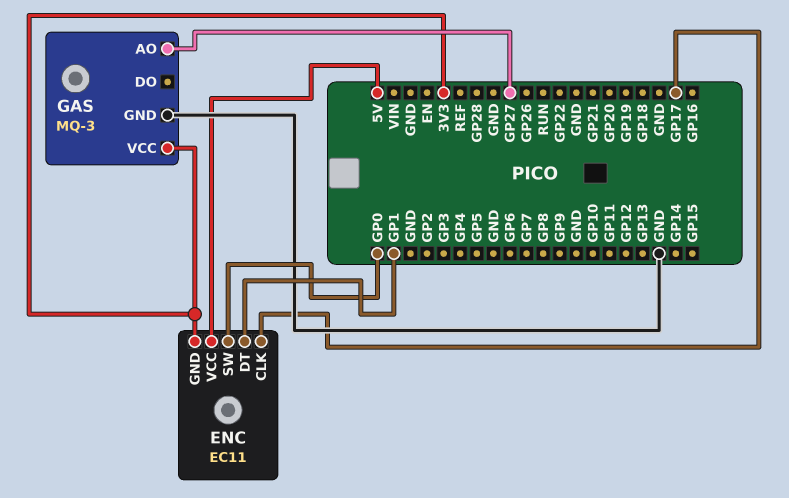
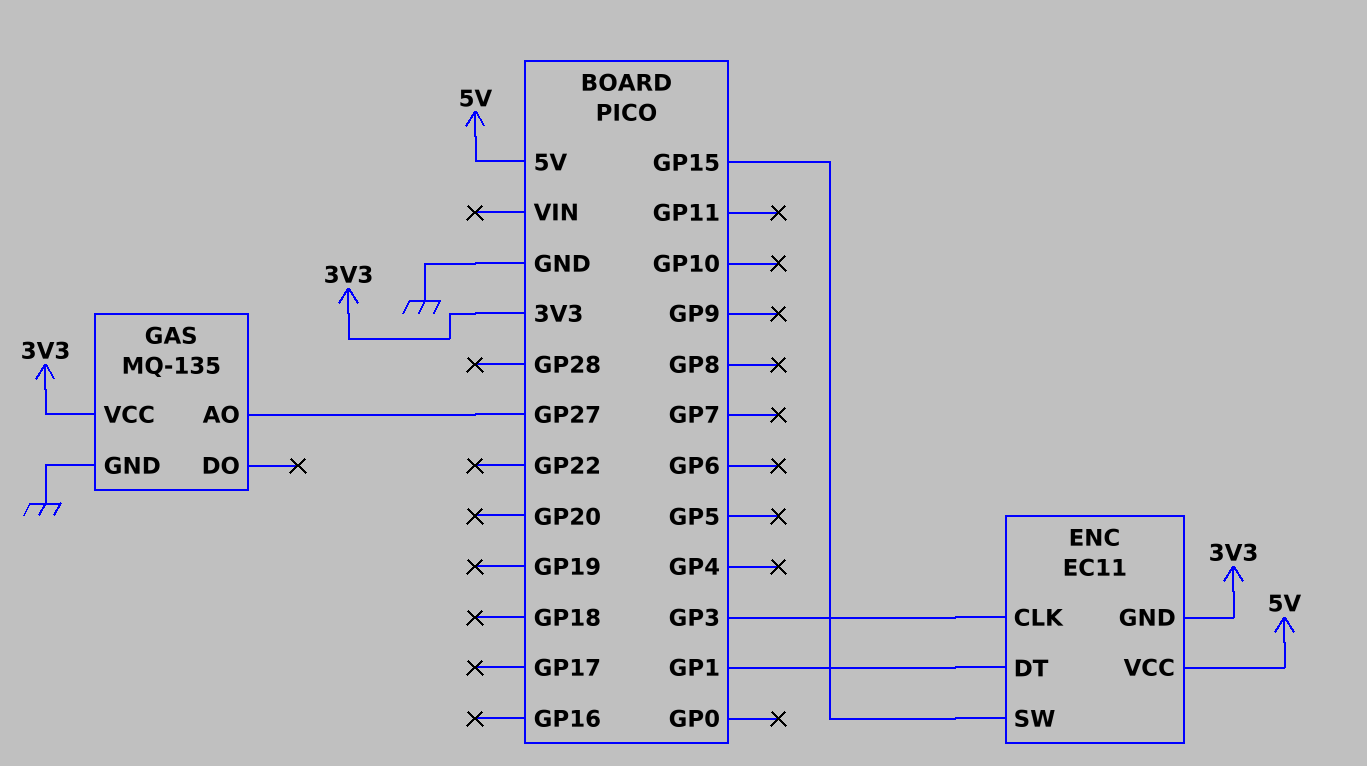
ENC pin CLK: GP17 -> GP3
ENC pin SW: GP0 -> GP15
GAS: MQ-3 -> MQ-135

